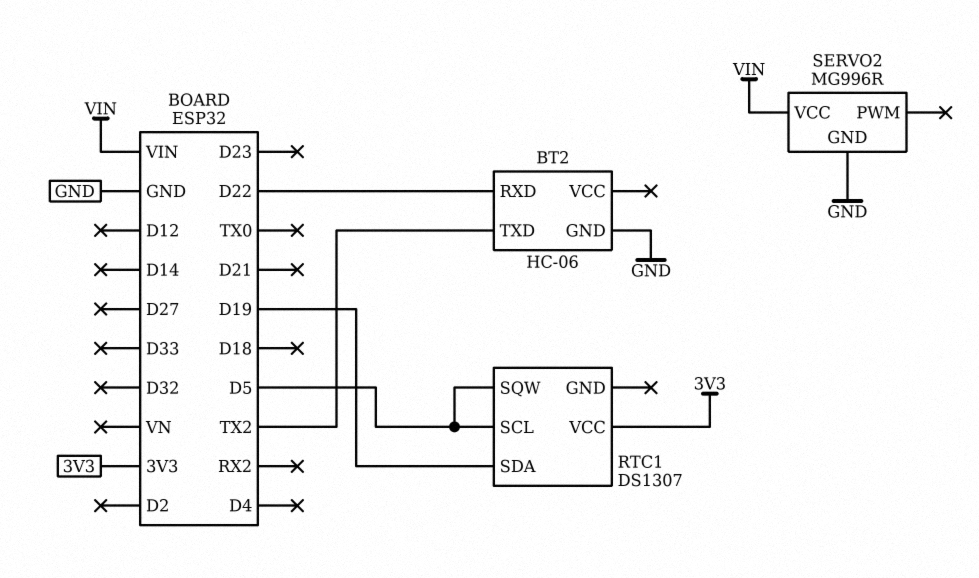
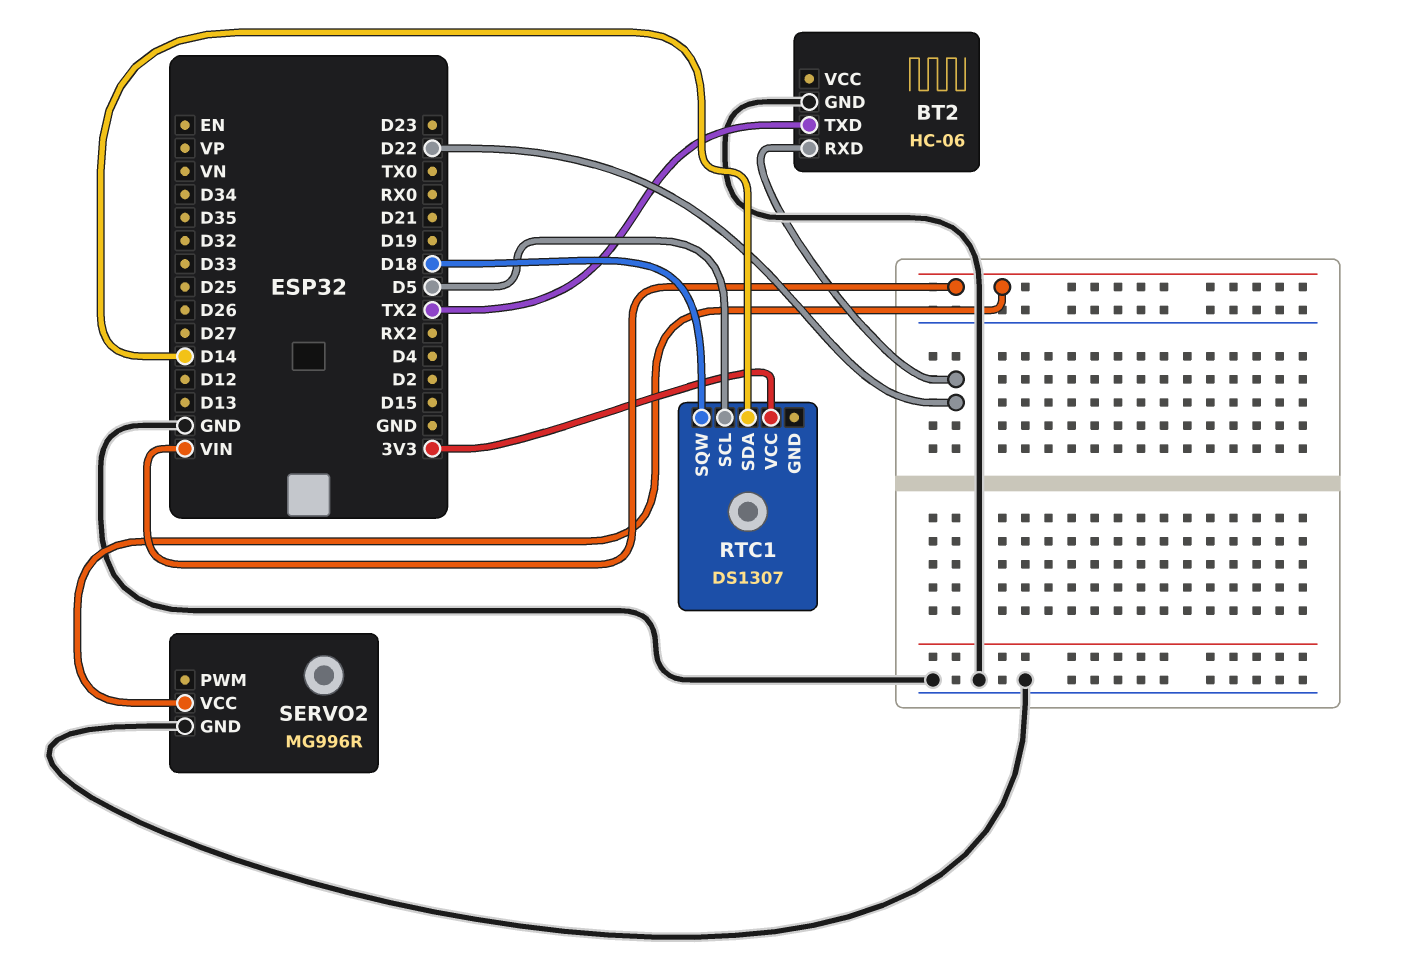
RTC1 pin SDA: D19 -> D14
RTC1 pin SQW: D5 -> D18

